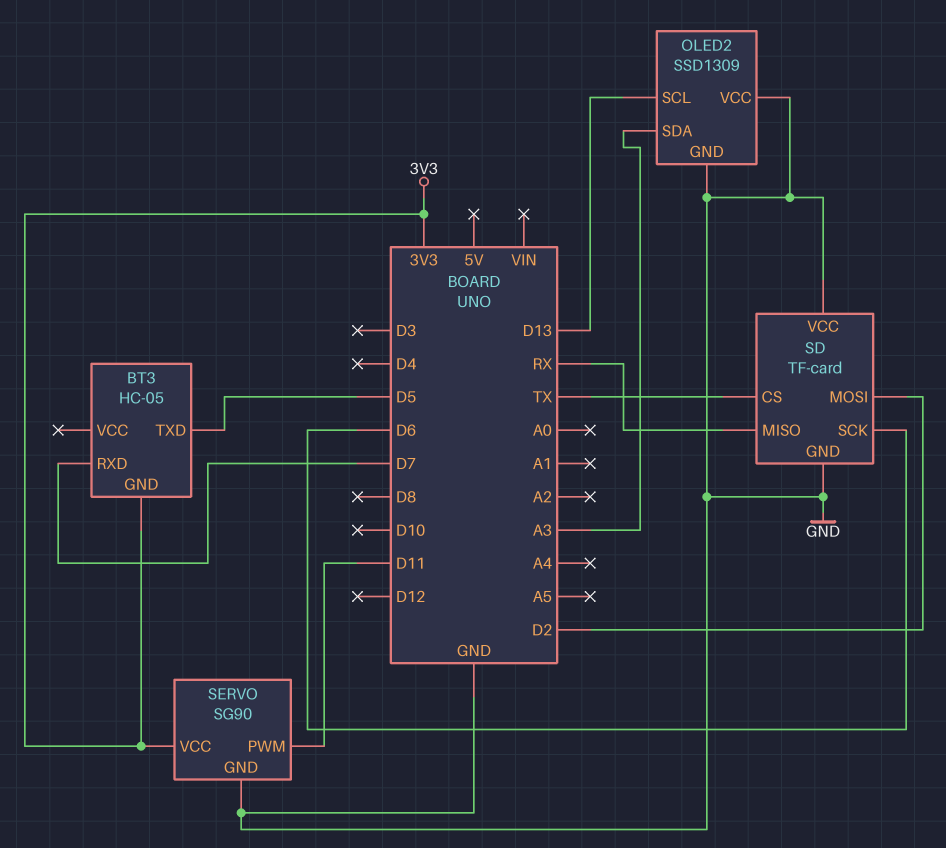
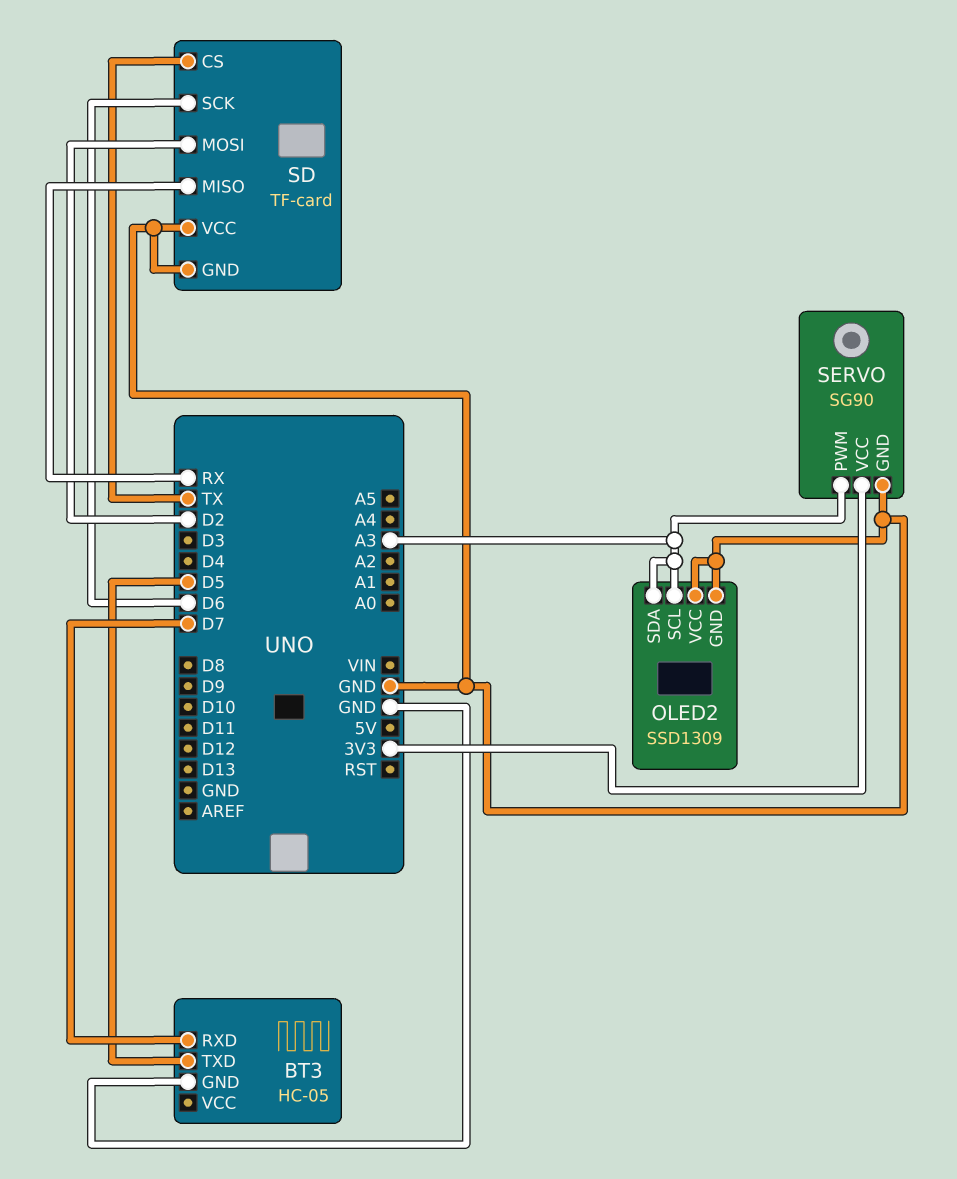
BT3 pin GND: 3V3 -> GND
OLED2 pin SCL: D13 -> A3
SERVO pin PWM: D11 -> A3

